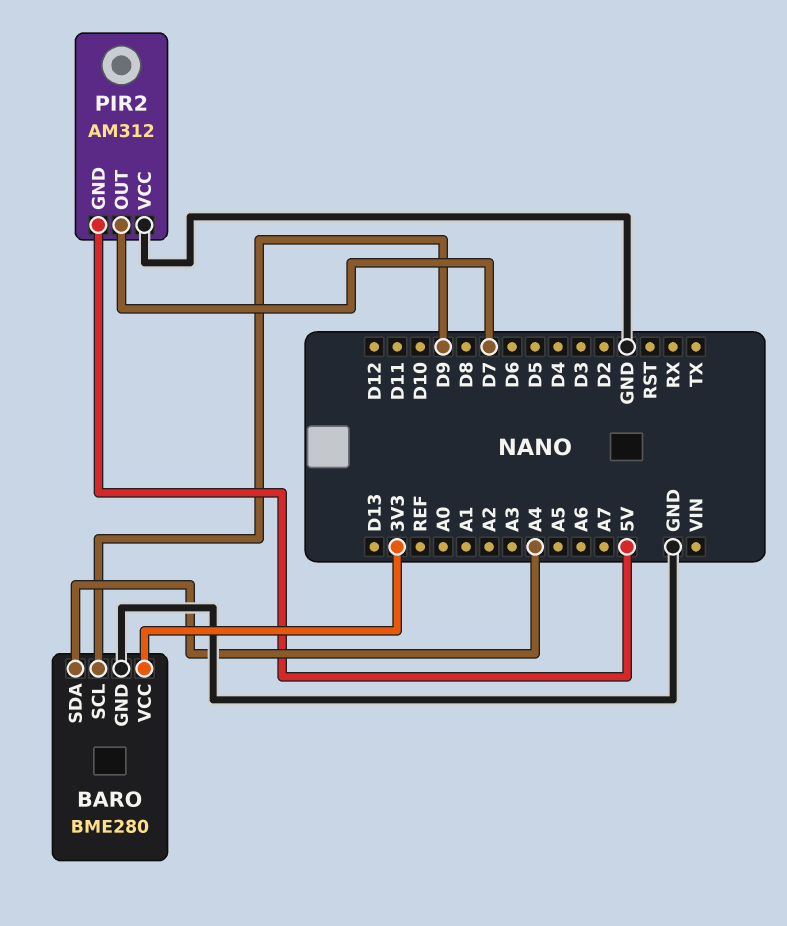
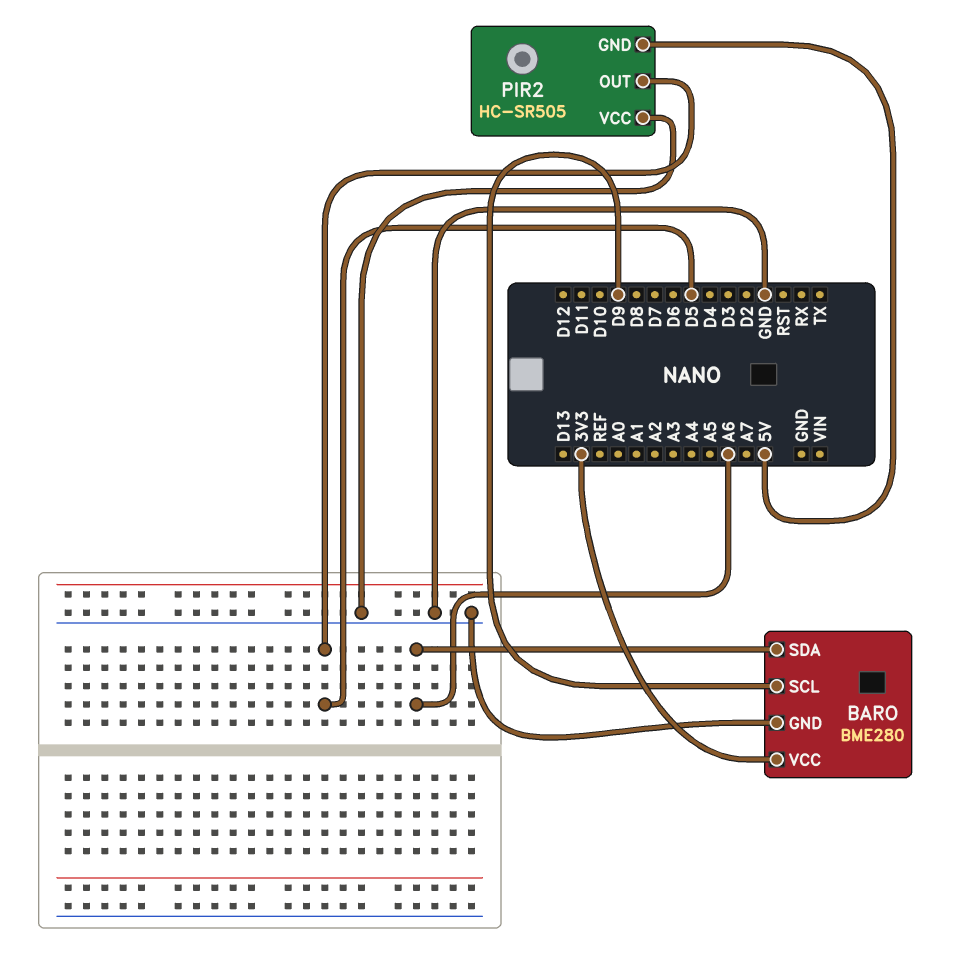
BARO pin SDA: A4 -> A6
PIR2: AM312 -> HC-SR505
PIR2 pin OUT: D7 -> D5

